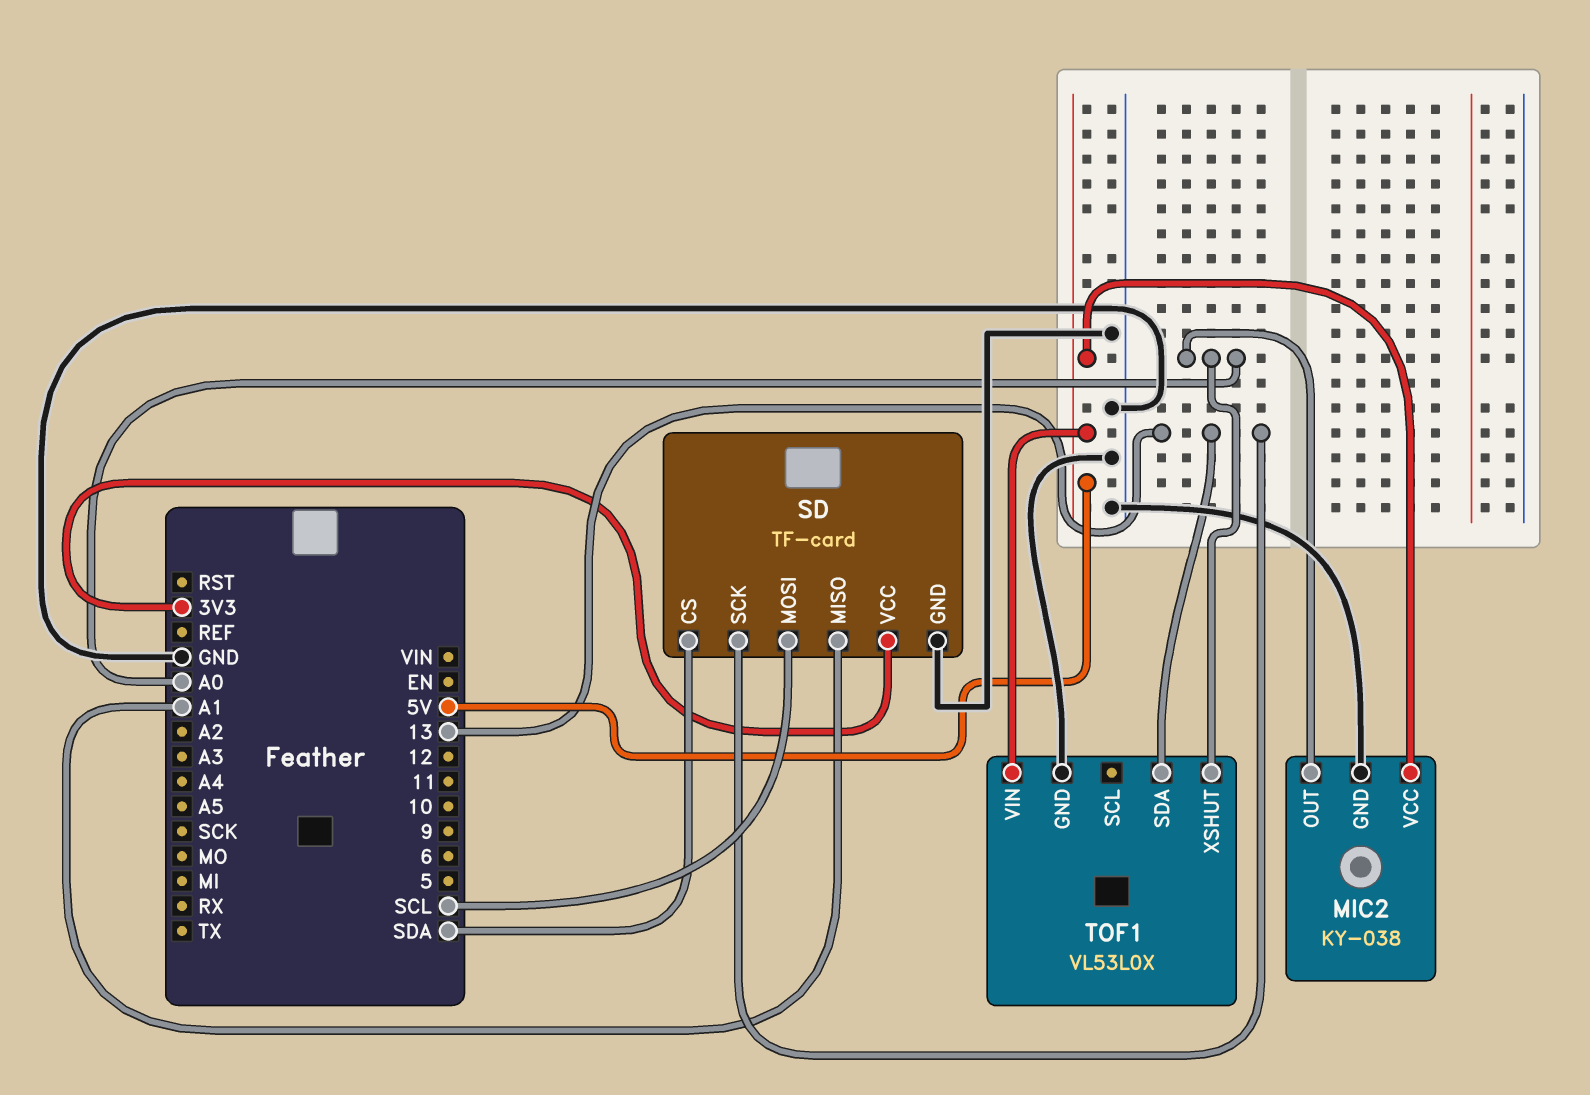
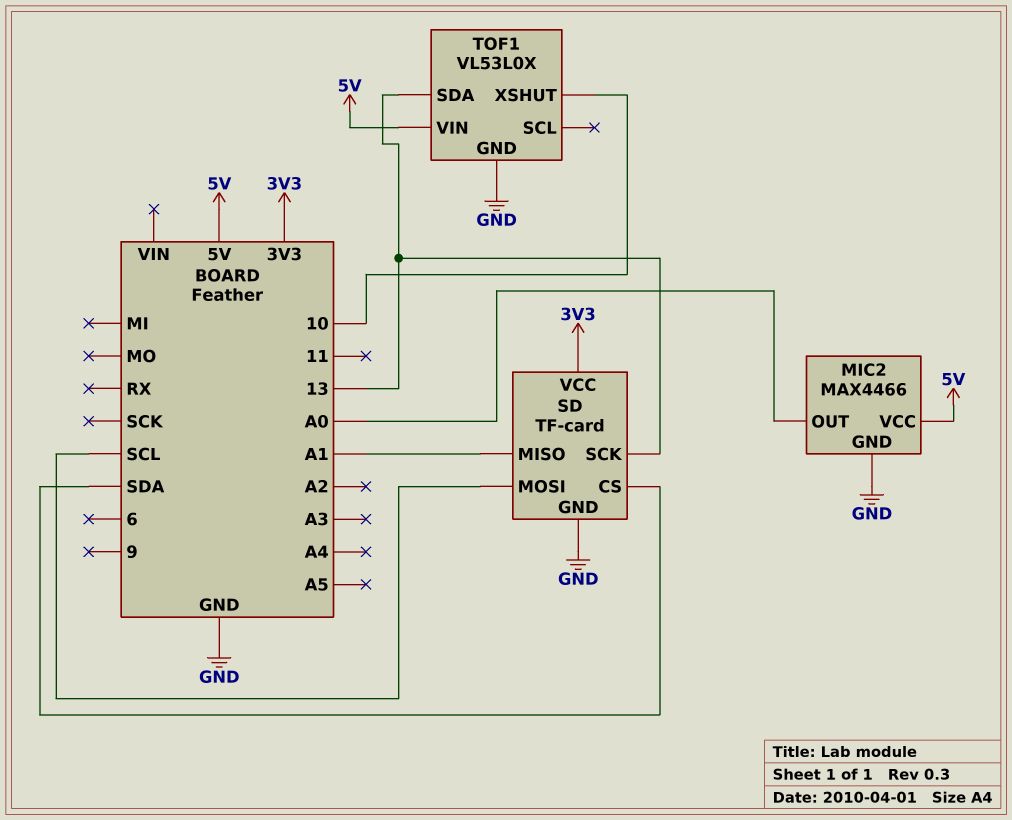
MIC2: KY-038 -> MAX4466
TOF1 pin XSHUT: A0 -> 10

